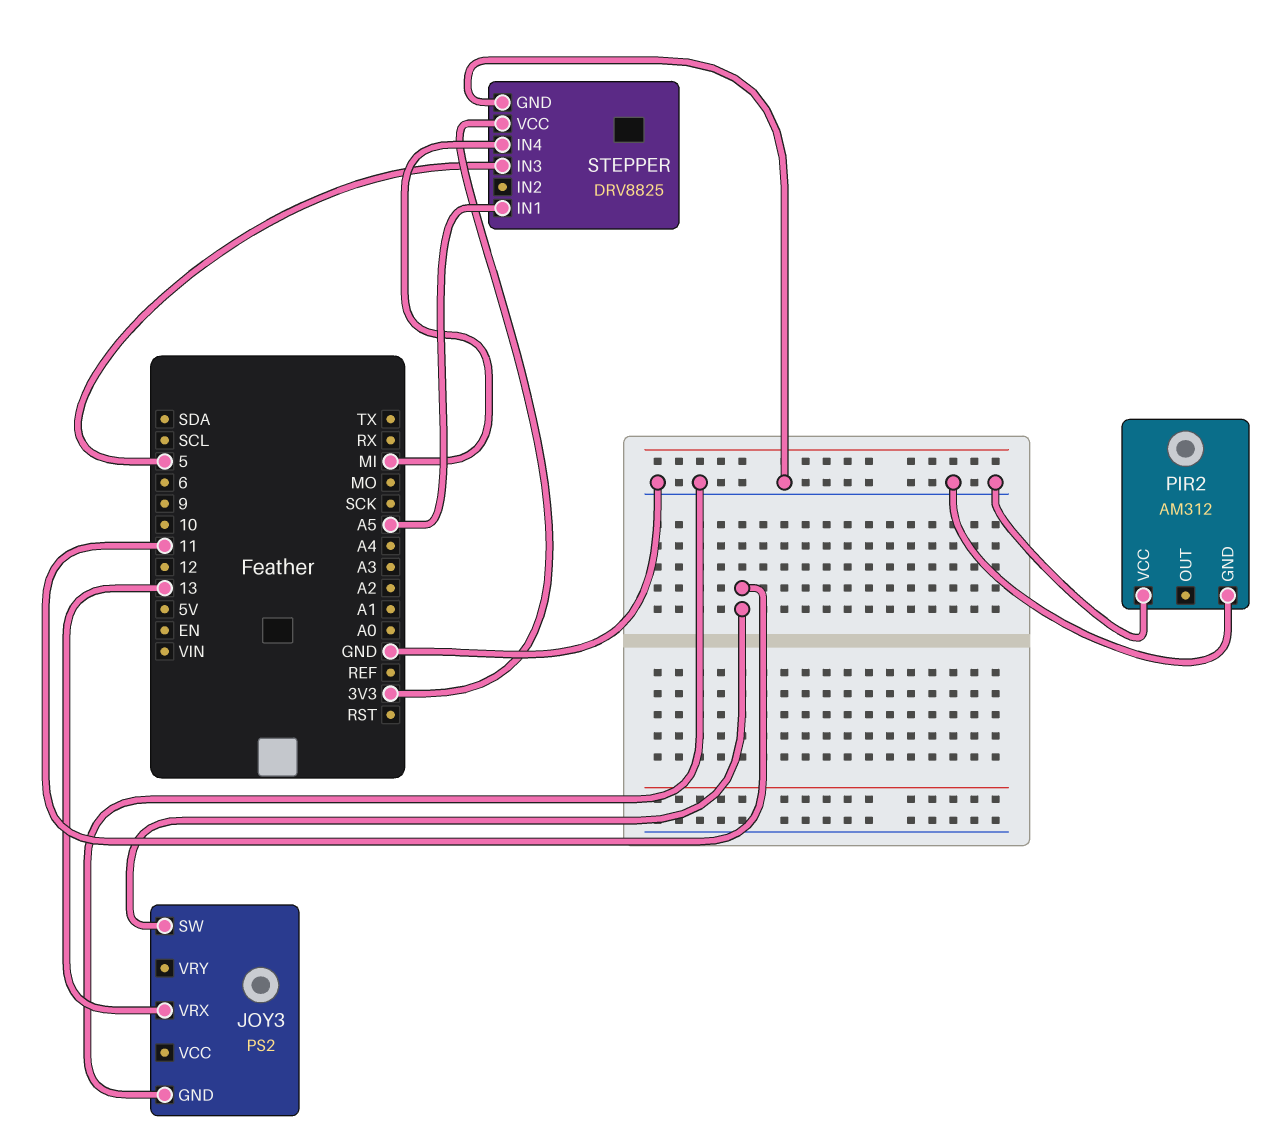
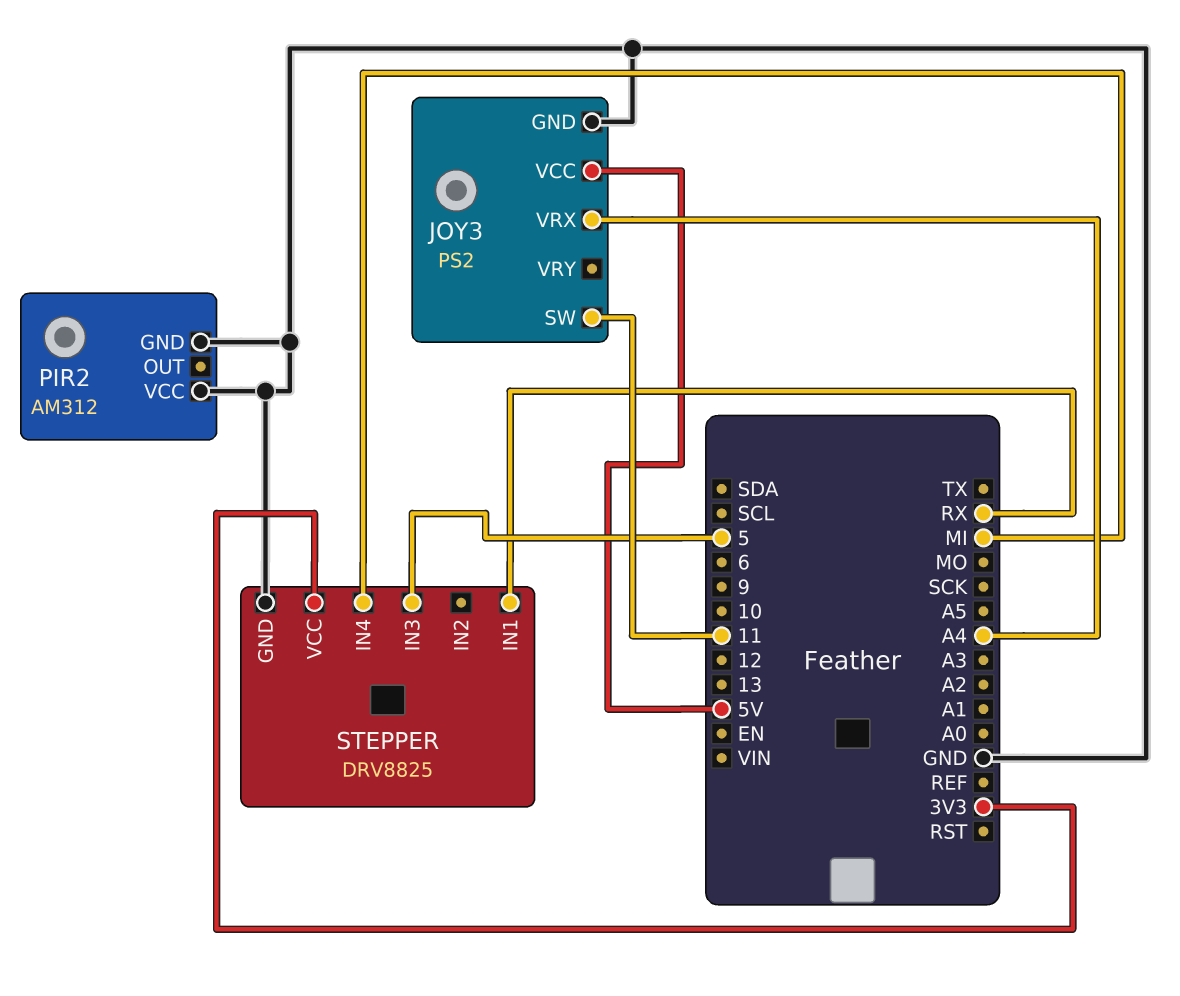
JOY3 pin VCC: none -> 5V
JOY3 pin VRX: 13 -> A4
STEPPER pin IN1: A5 -> RX

